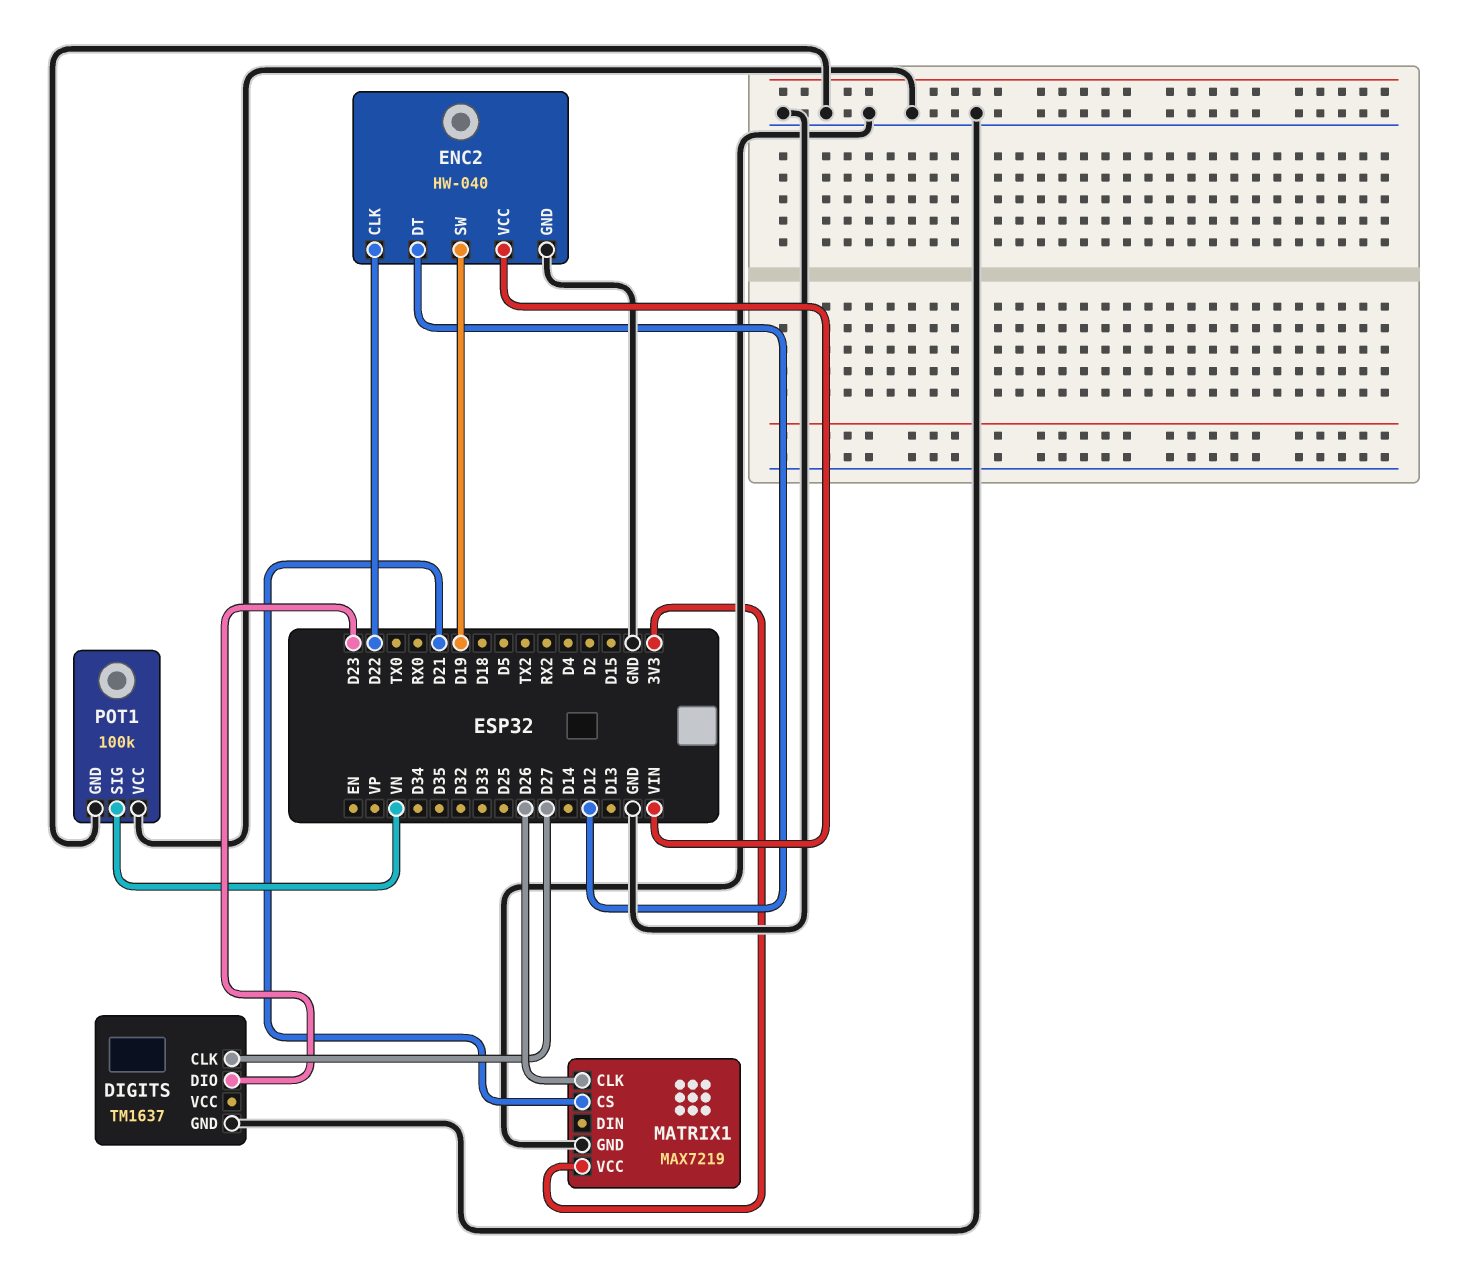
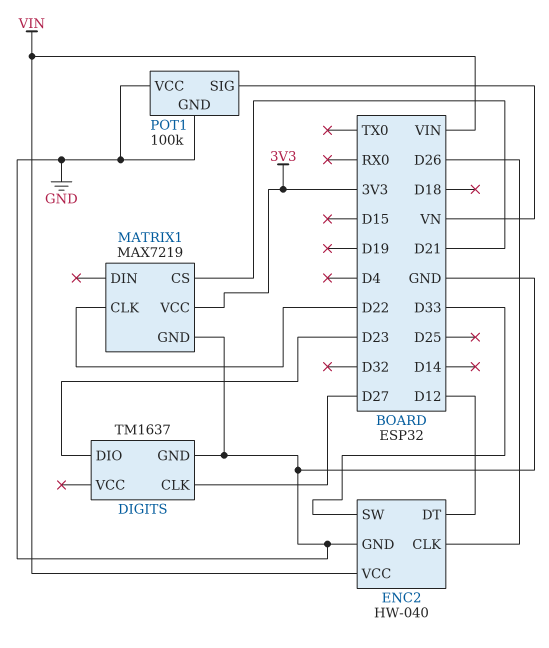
ENC2 pin CLK: D22 -> D26
ENC2 pin SW: D19 -> D33
MATRIX1 pin CLK: D26 -> D22

